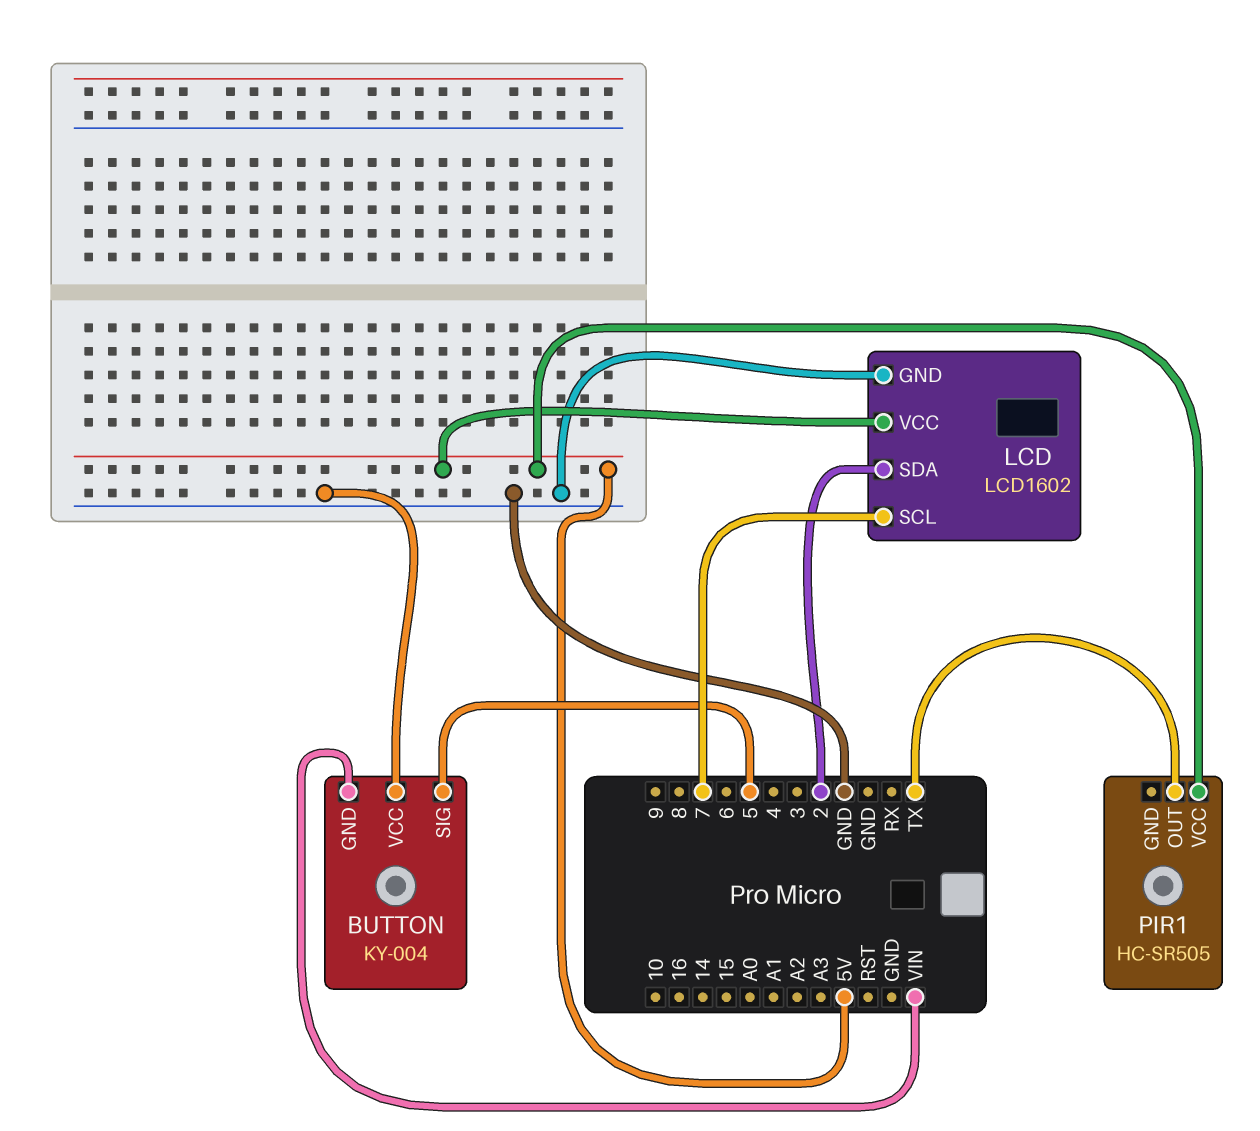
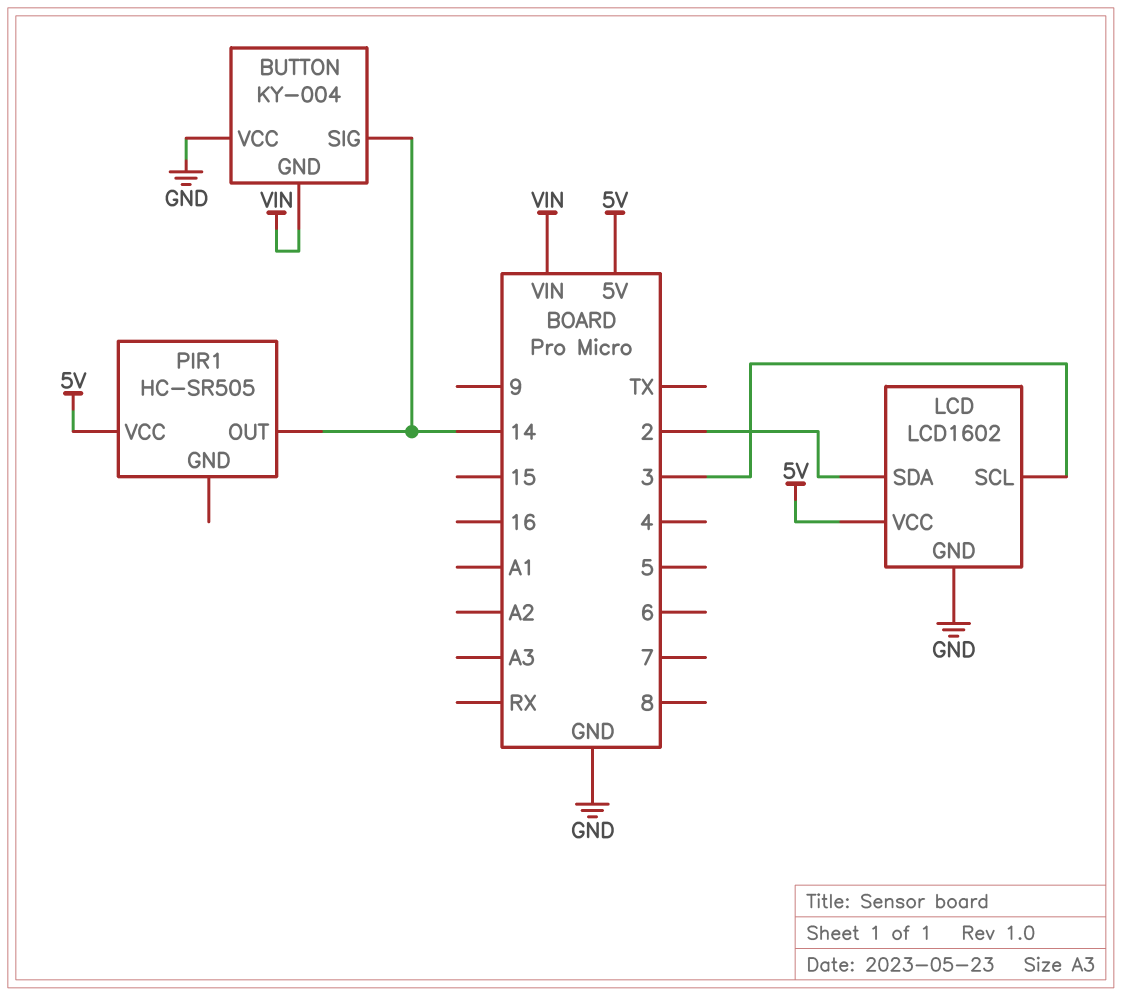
BUTTON pin SIG: 5 -> 14
LCD pin SCL: 7 -> 3
PIR1 pin OUT: TX -> 14

